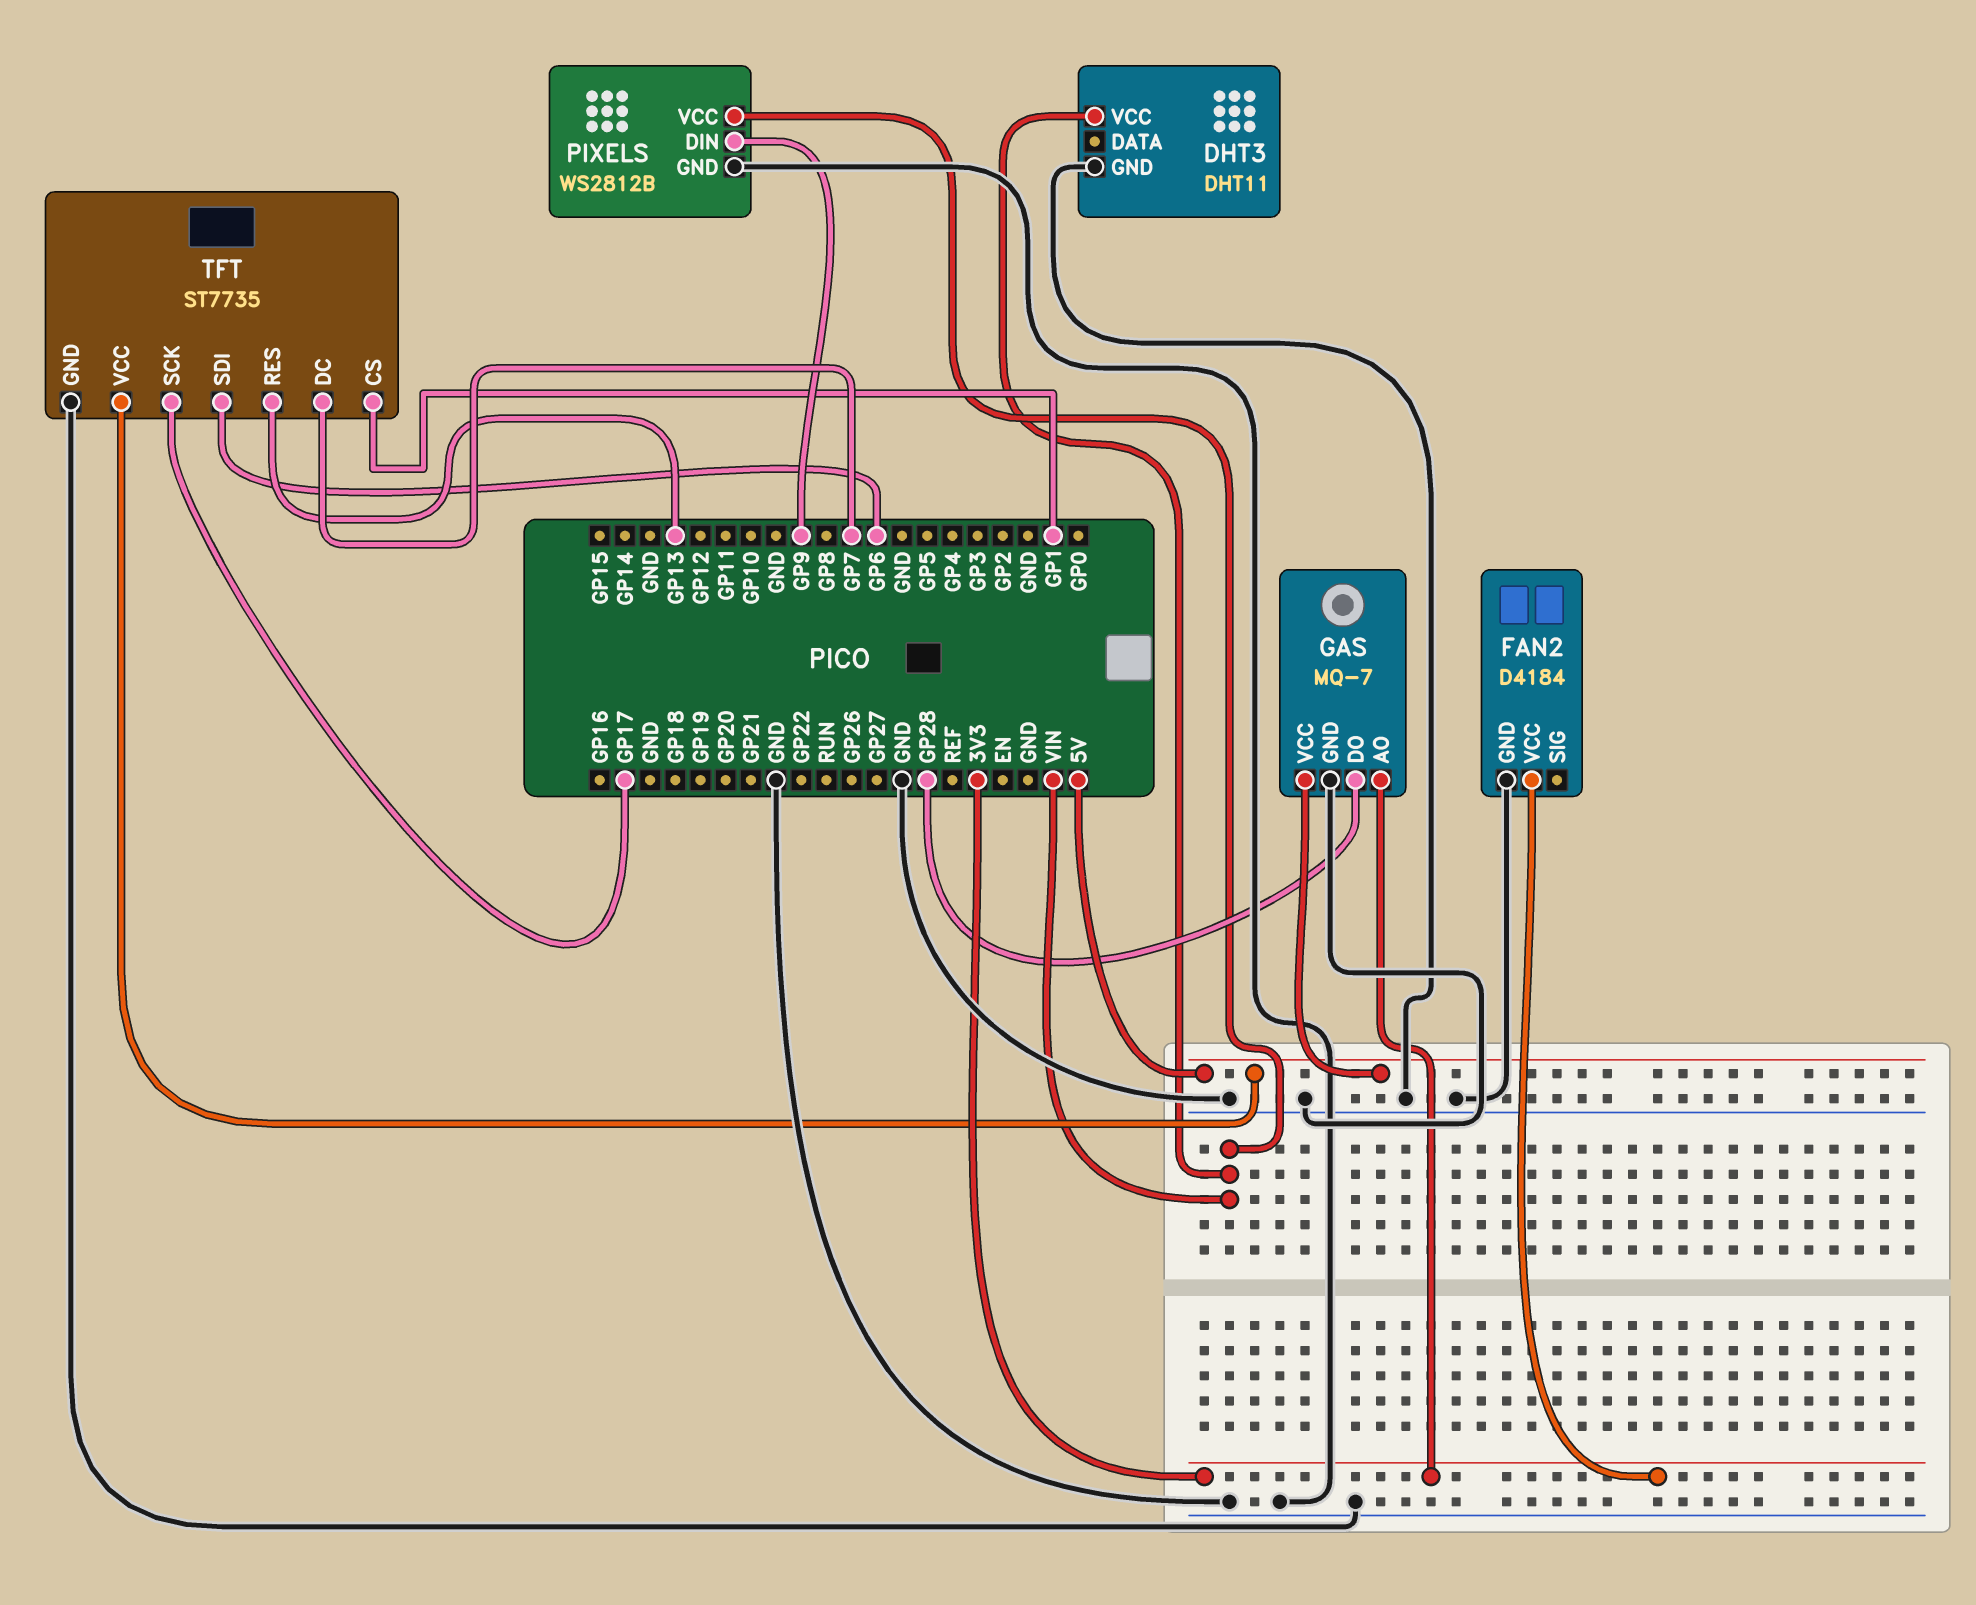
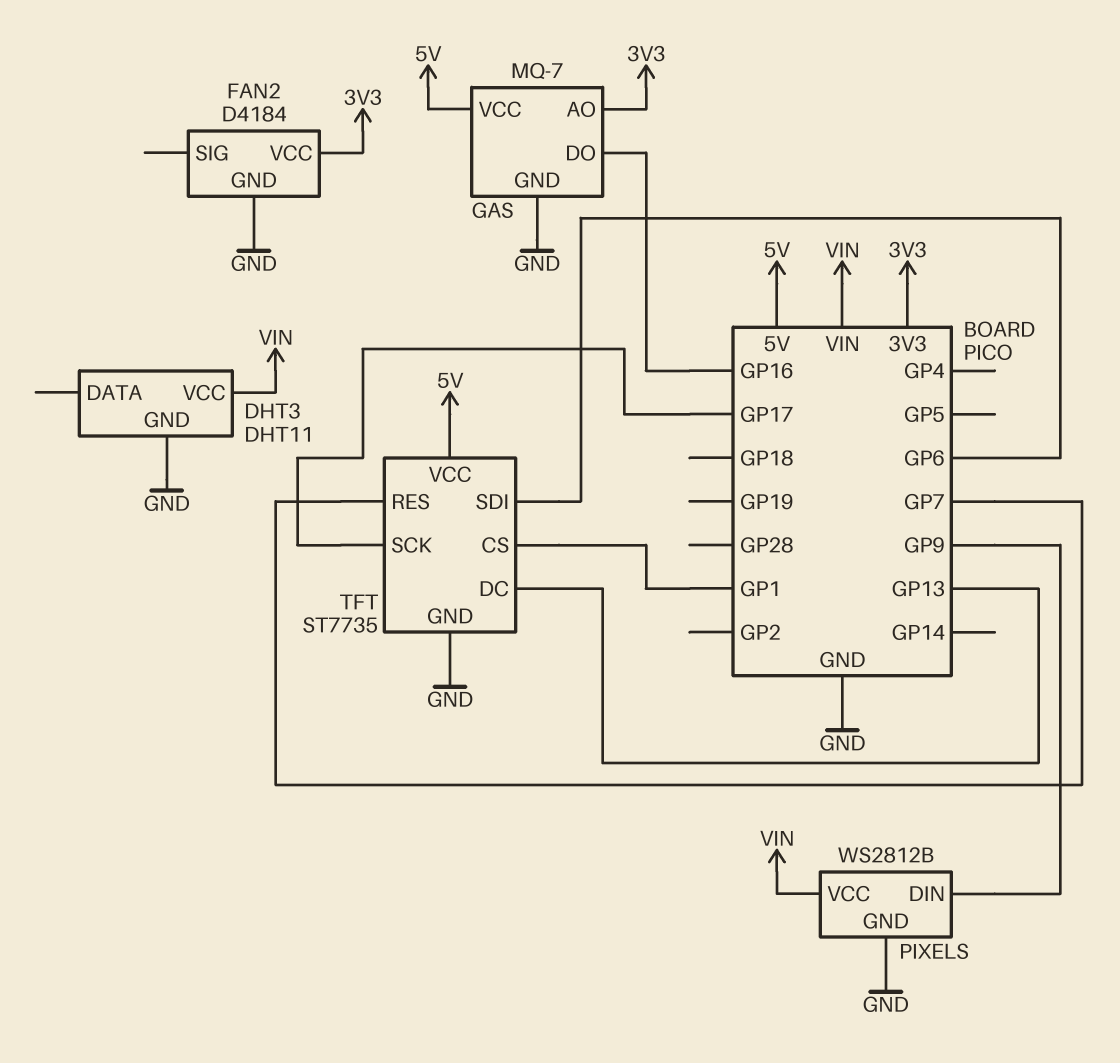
GAS pin DO: GP28 -> GP16
TFT pin DC: GP7 -> GP13
TFT pin RES: GP13 -> GP7

